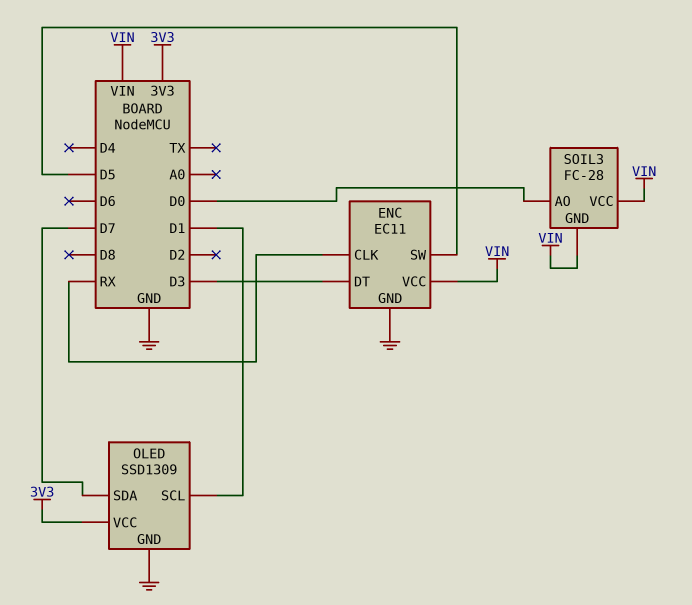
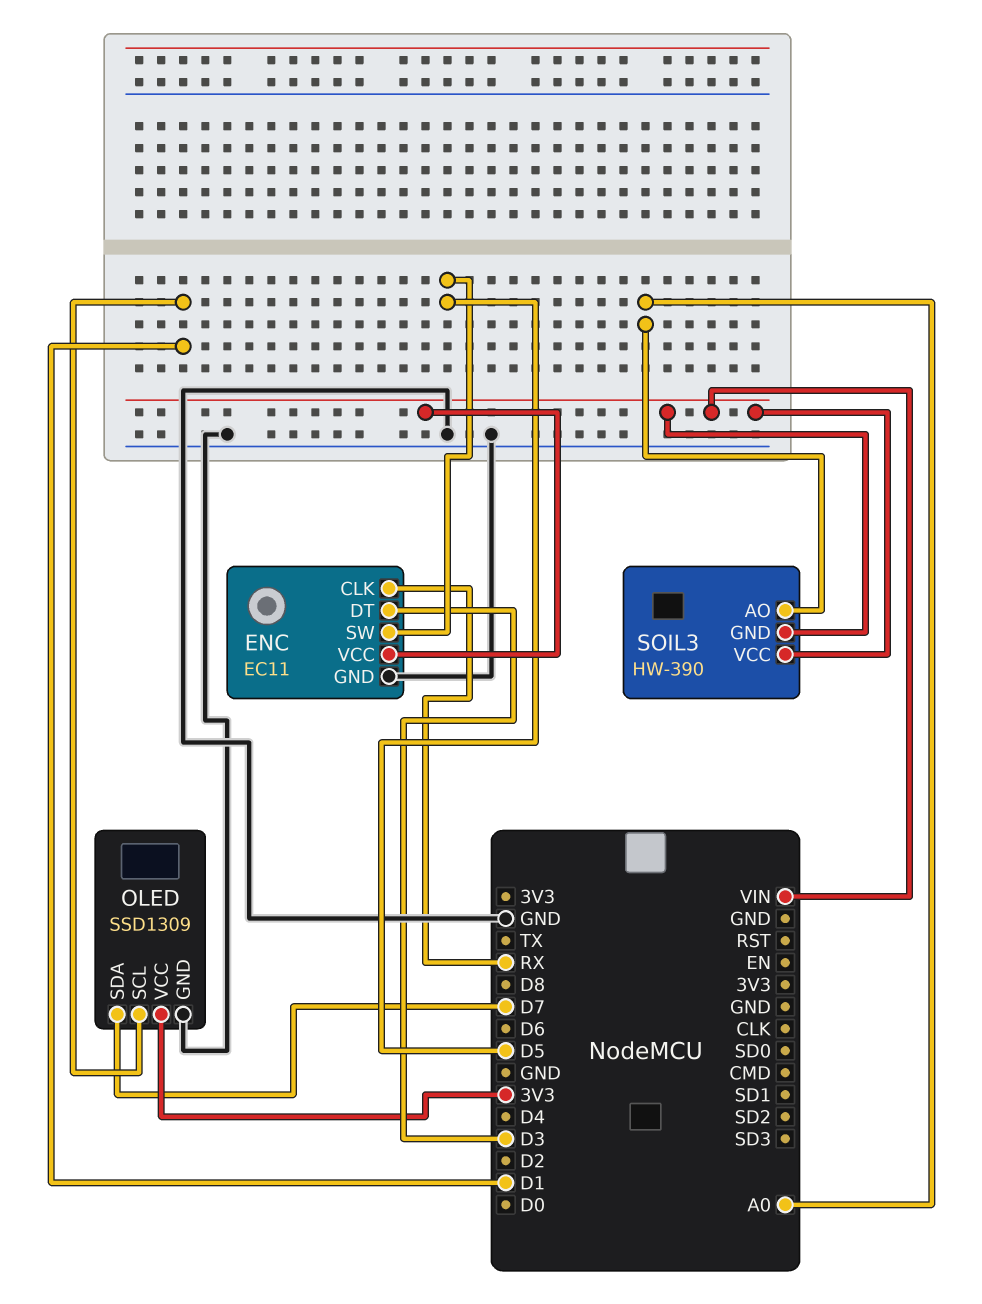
SOIL3: FC-28 -> HW-390
SOIL3 pin AO: D0 -> A0

